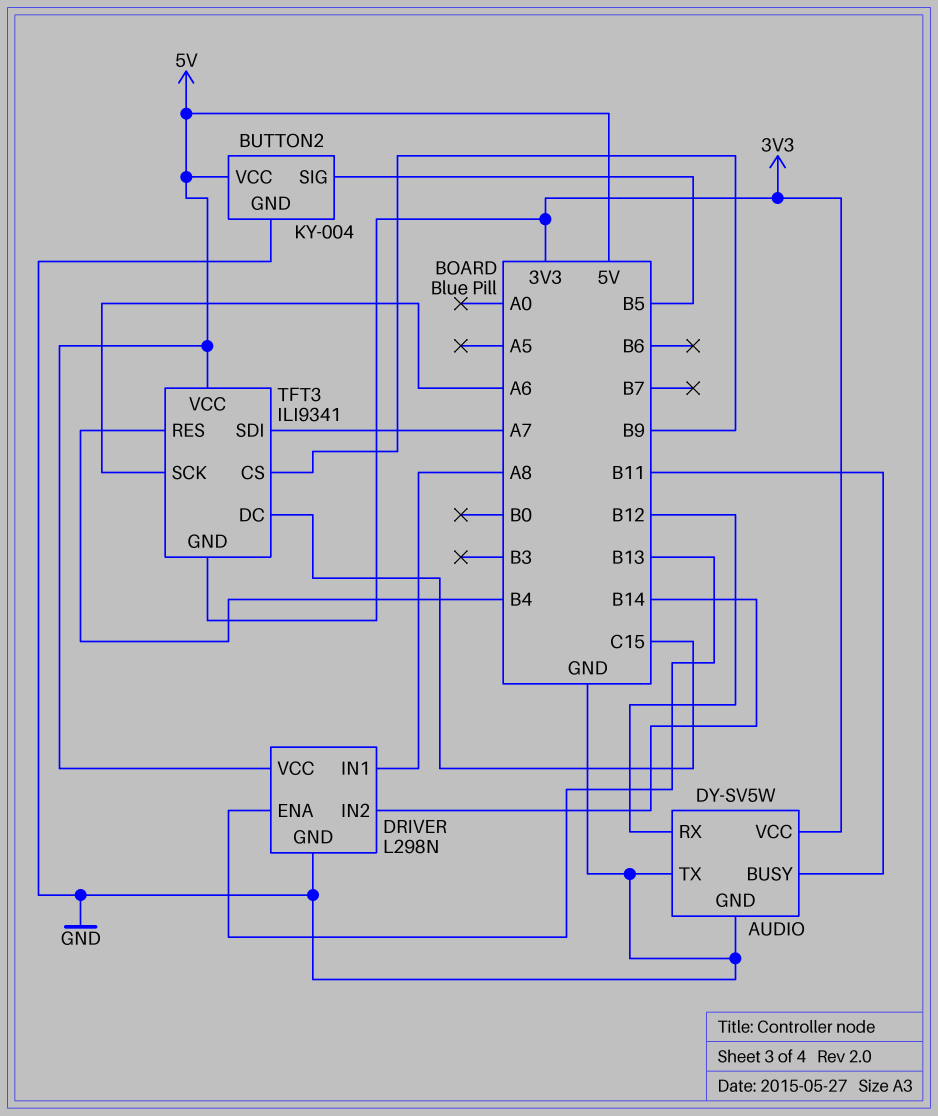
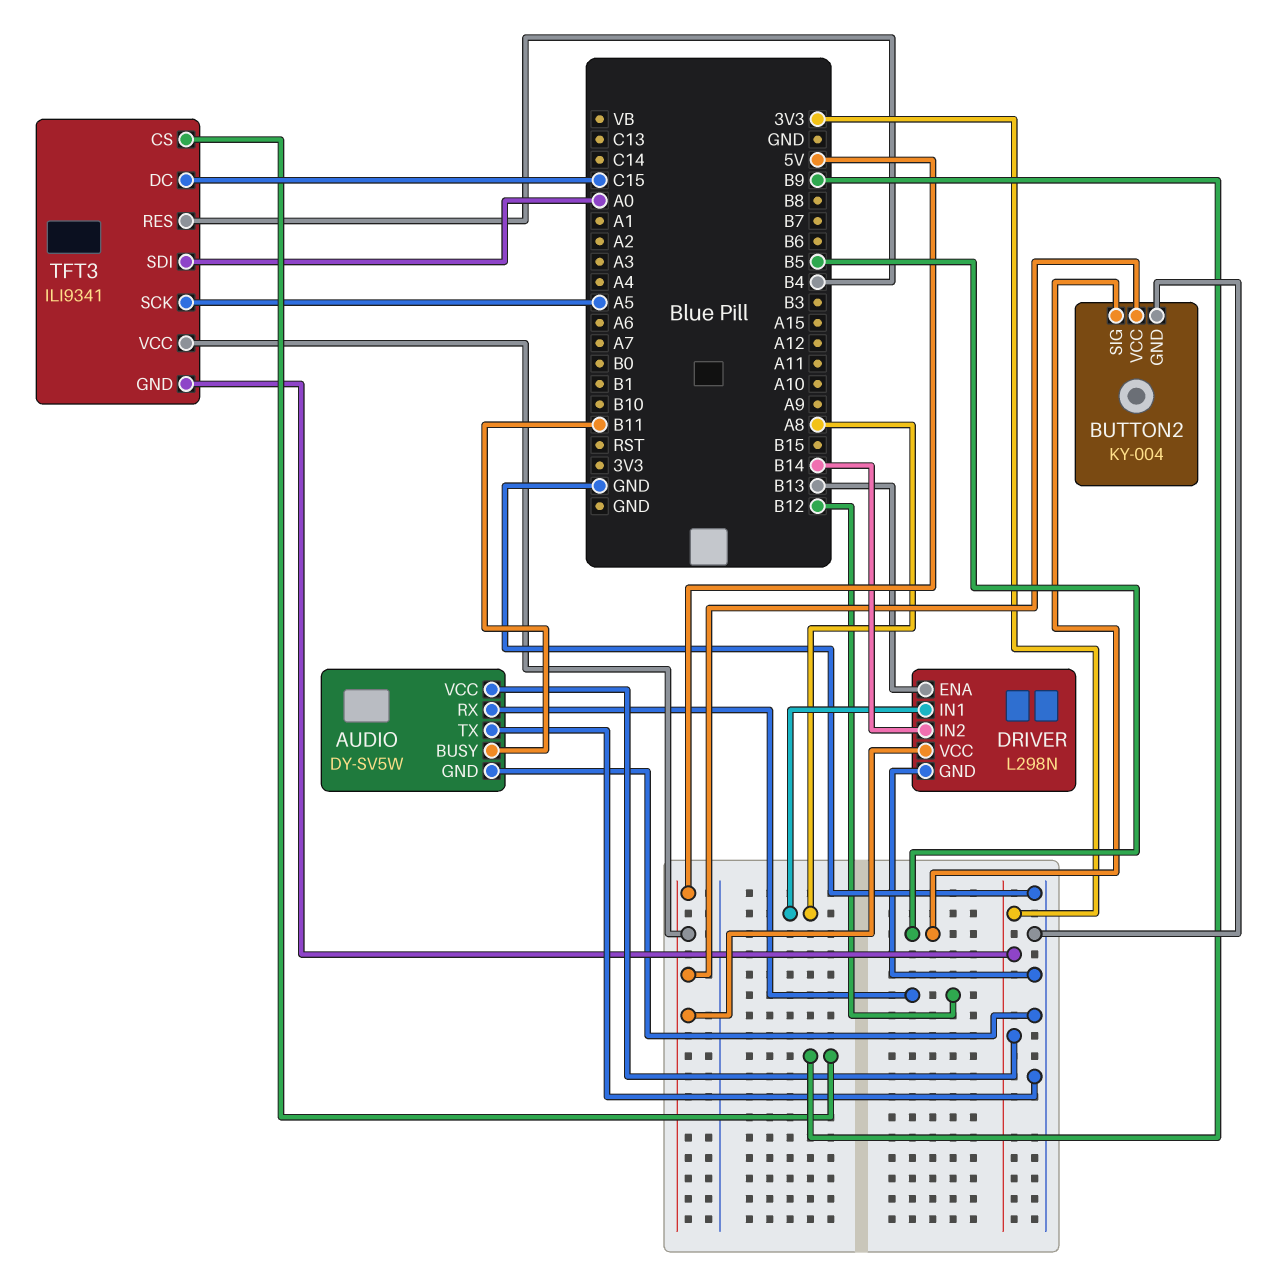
TFT3 pin SCK: A6 -> A5
TFT3 pin SDI: A7 -> A0

